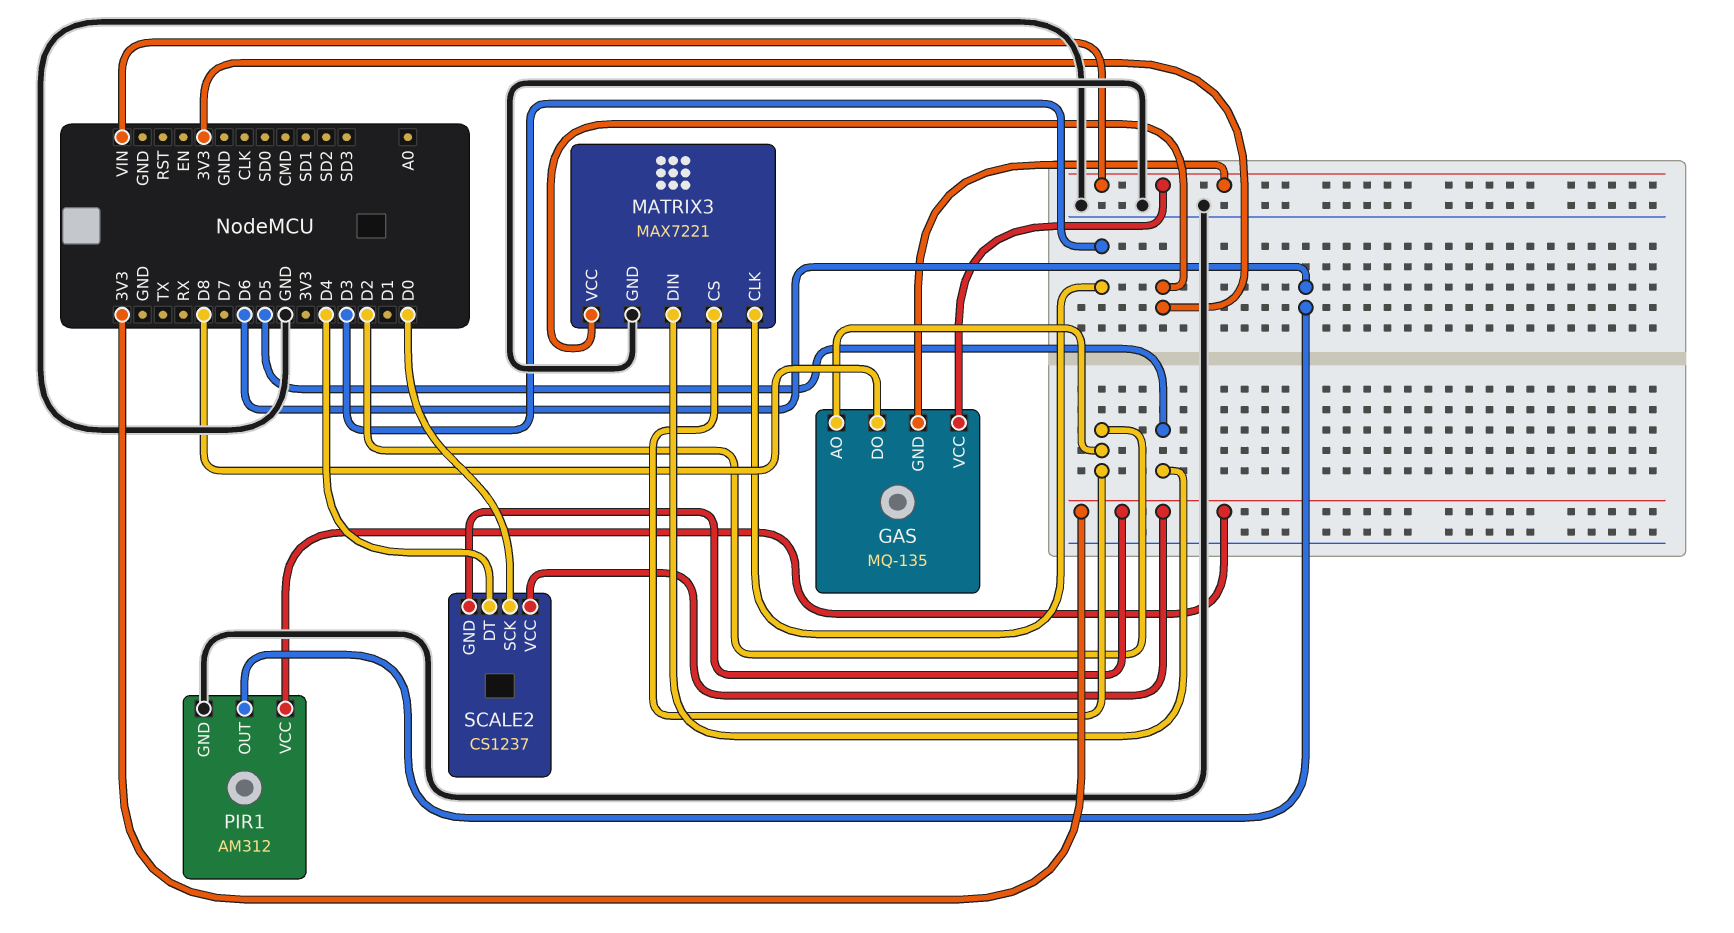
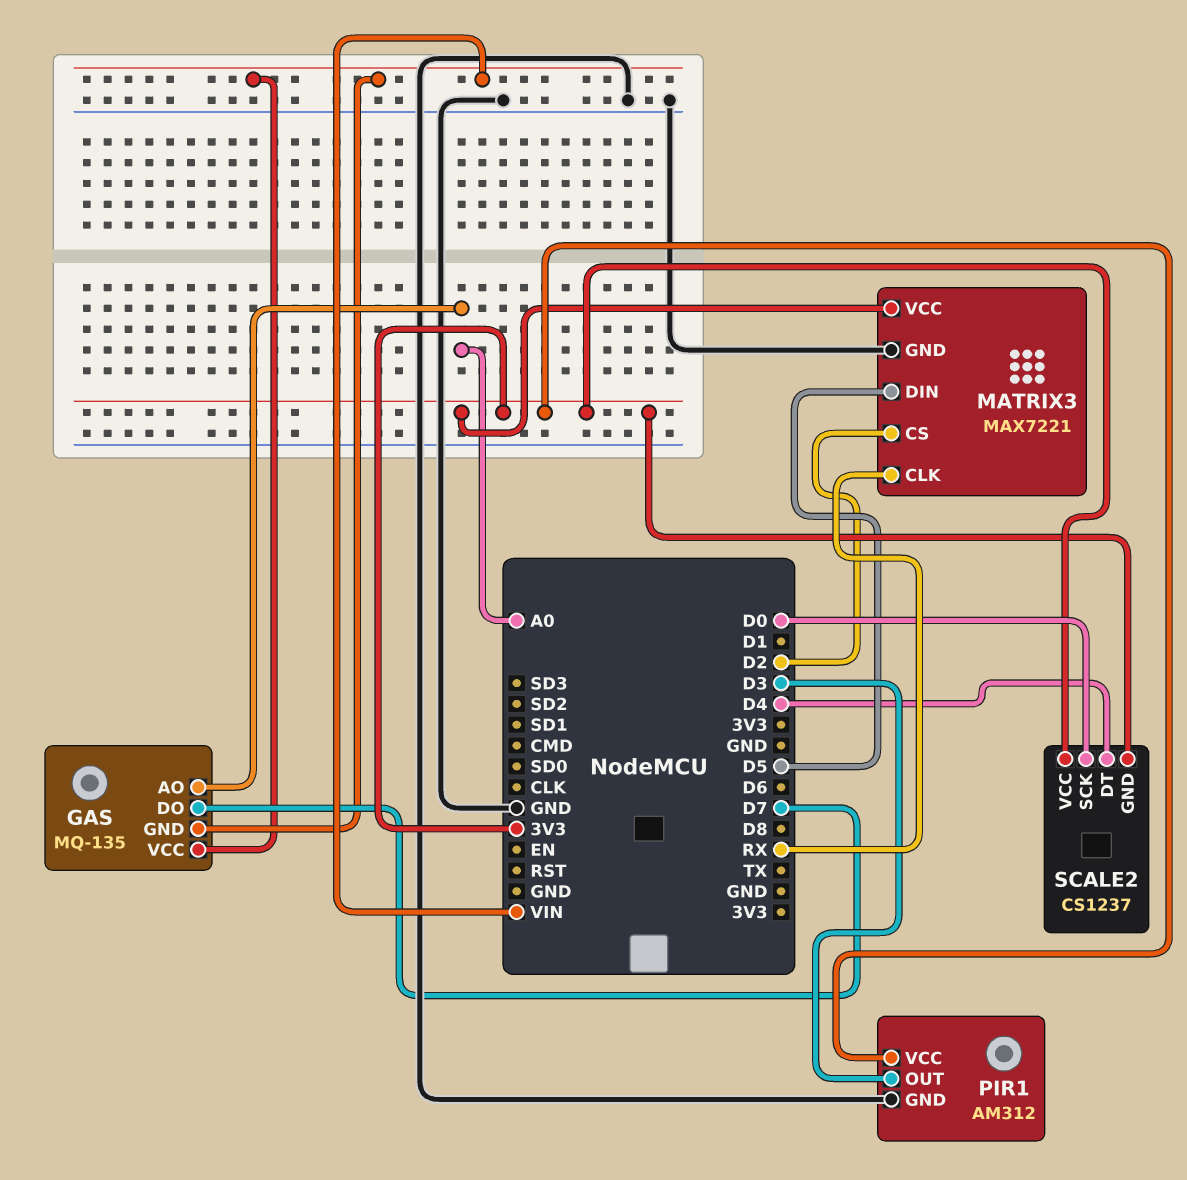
GAS pin AO: D2 -> A0
GAS pin DO: D8 -> D7
MATRIX3 pin CLK: D3 -> RX
PIR1 pin OUT: D6 -> D3

